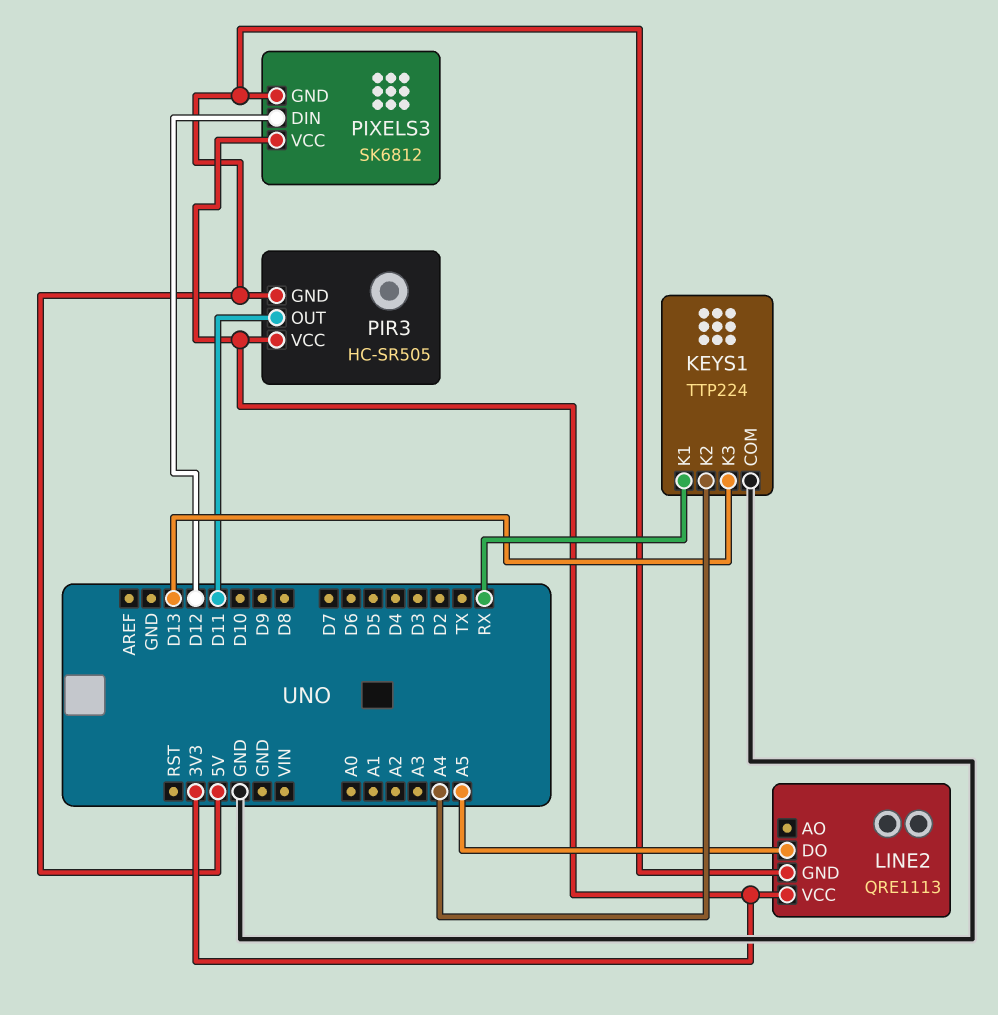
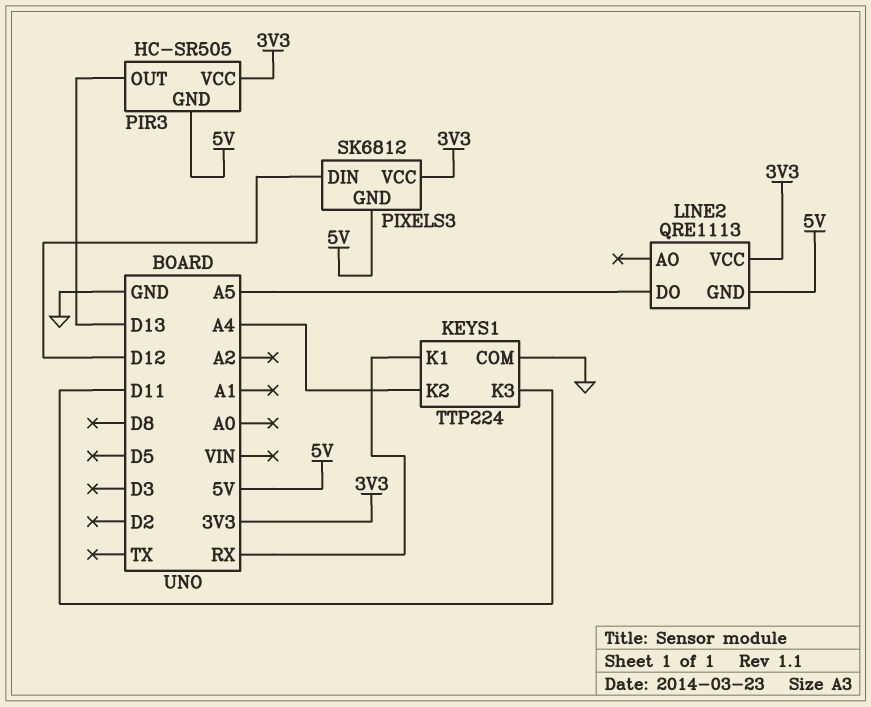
KEYS1 pin K3: D13 -> D11
PIR3 pin OUT: D11 -> D13

